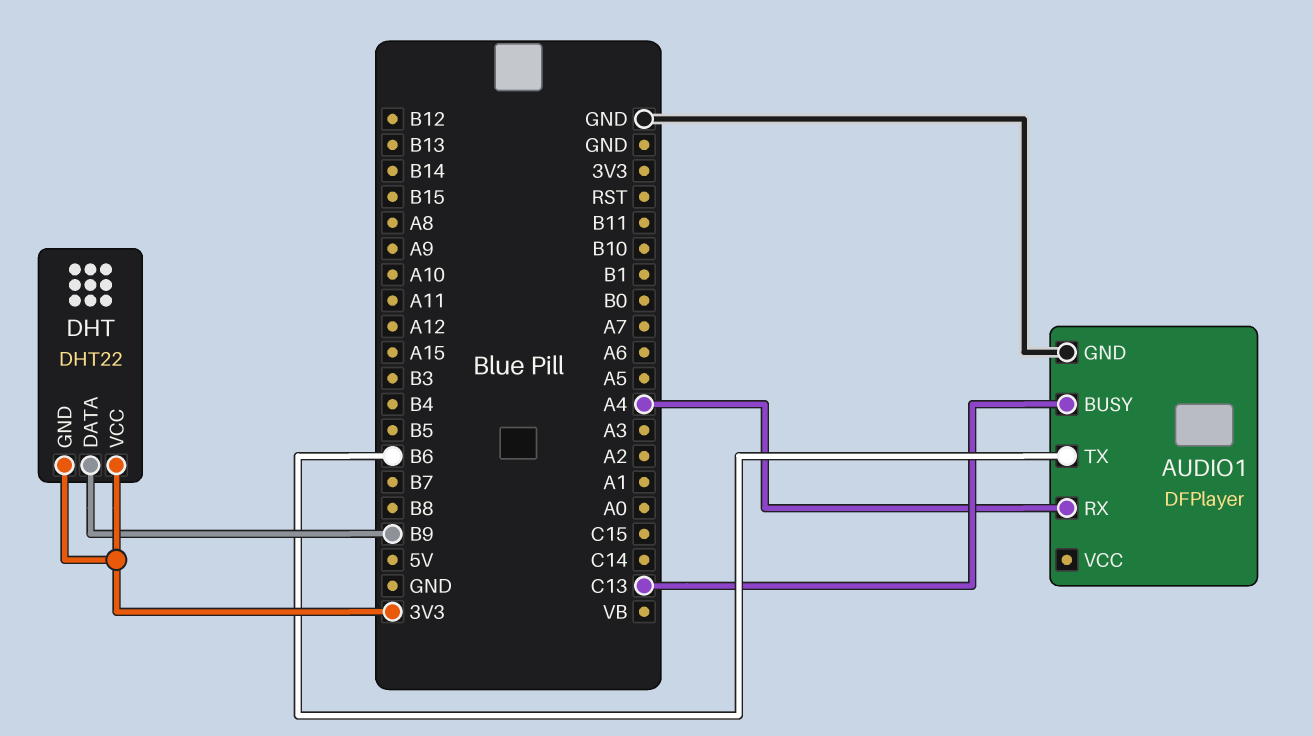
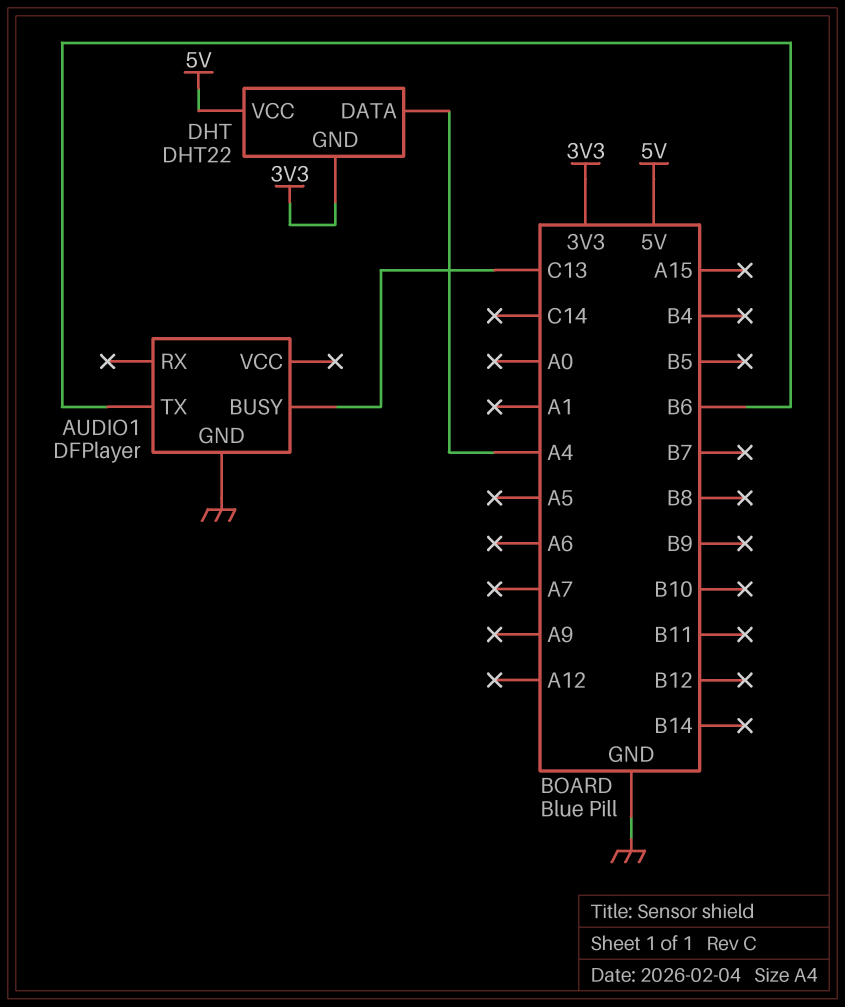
AUDIO1 pin RX: A4 -> none
DHT pin DATA: B9 -> A4
DHT pin VCC: 3V3 -> 5V

